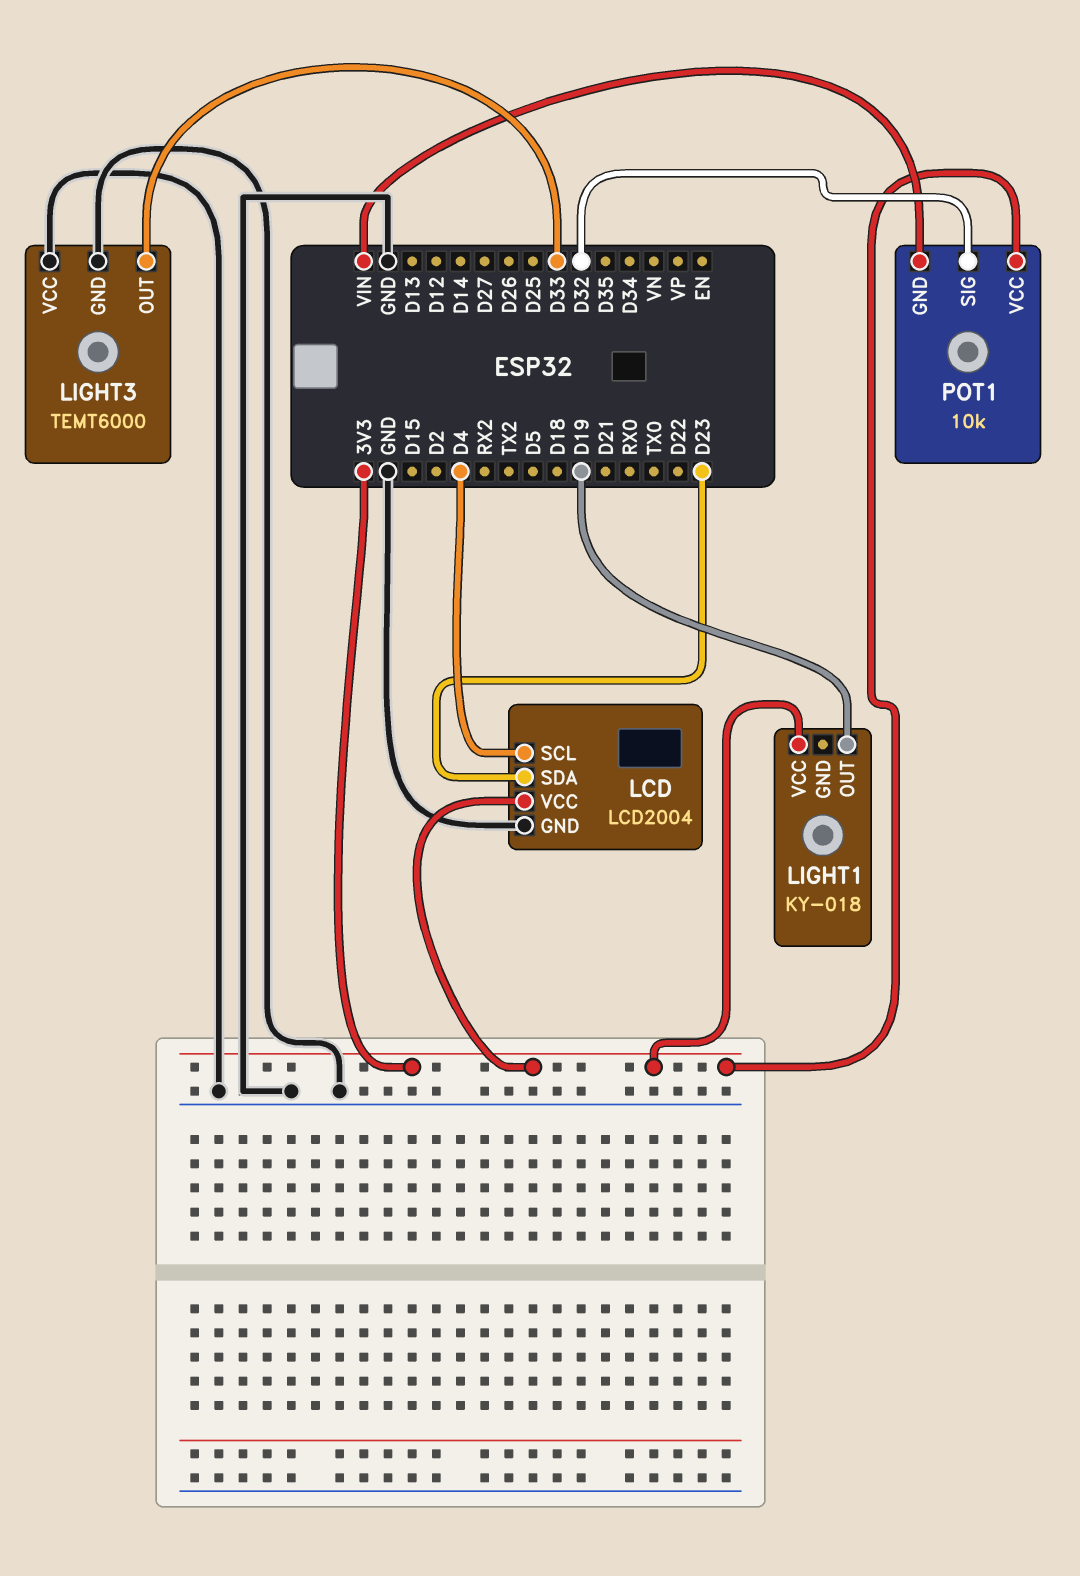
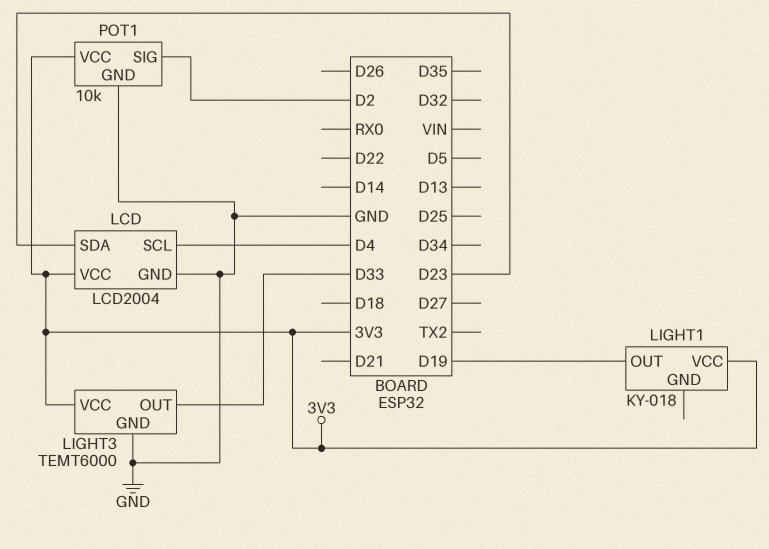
LIGHT3 pin VCC: GND -> 3V3
POT1 pin GND: VIN -> GND
POT1 pin SIG: D32 -> D2

